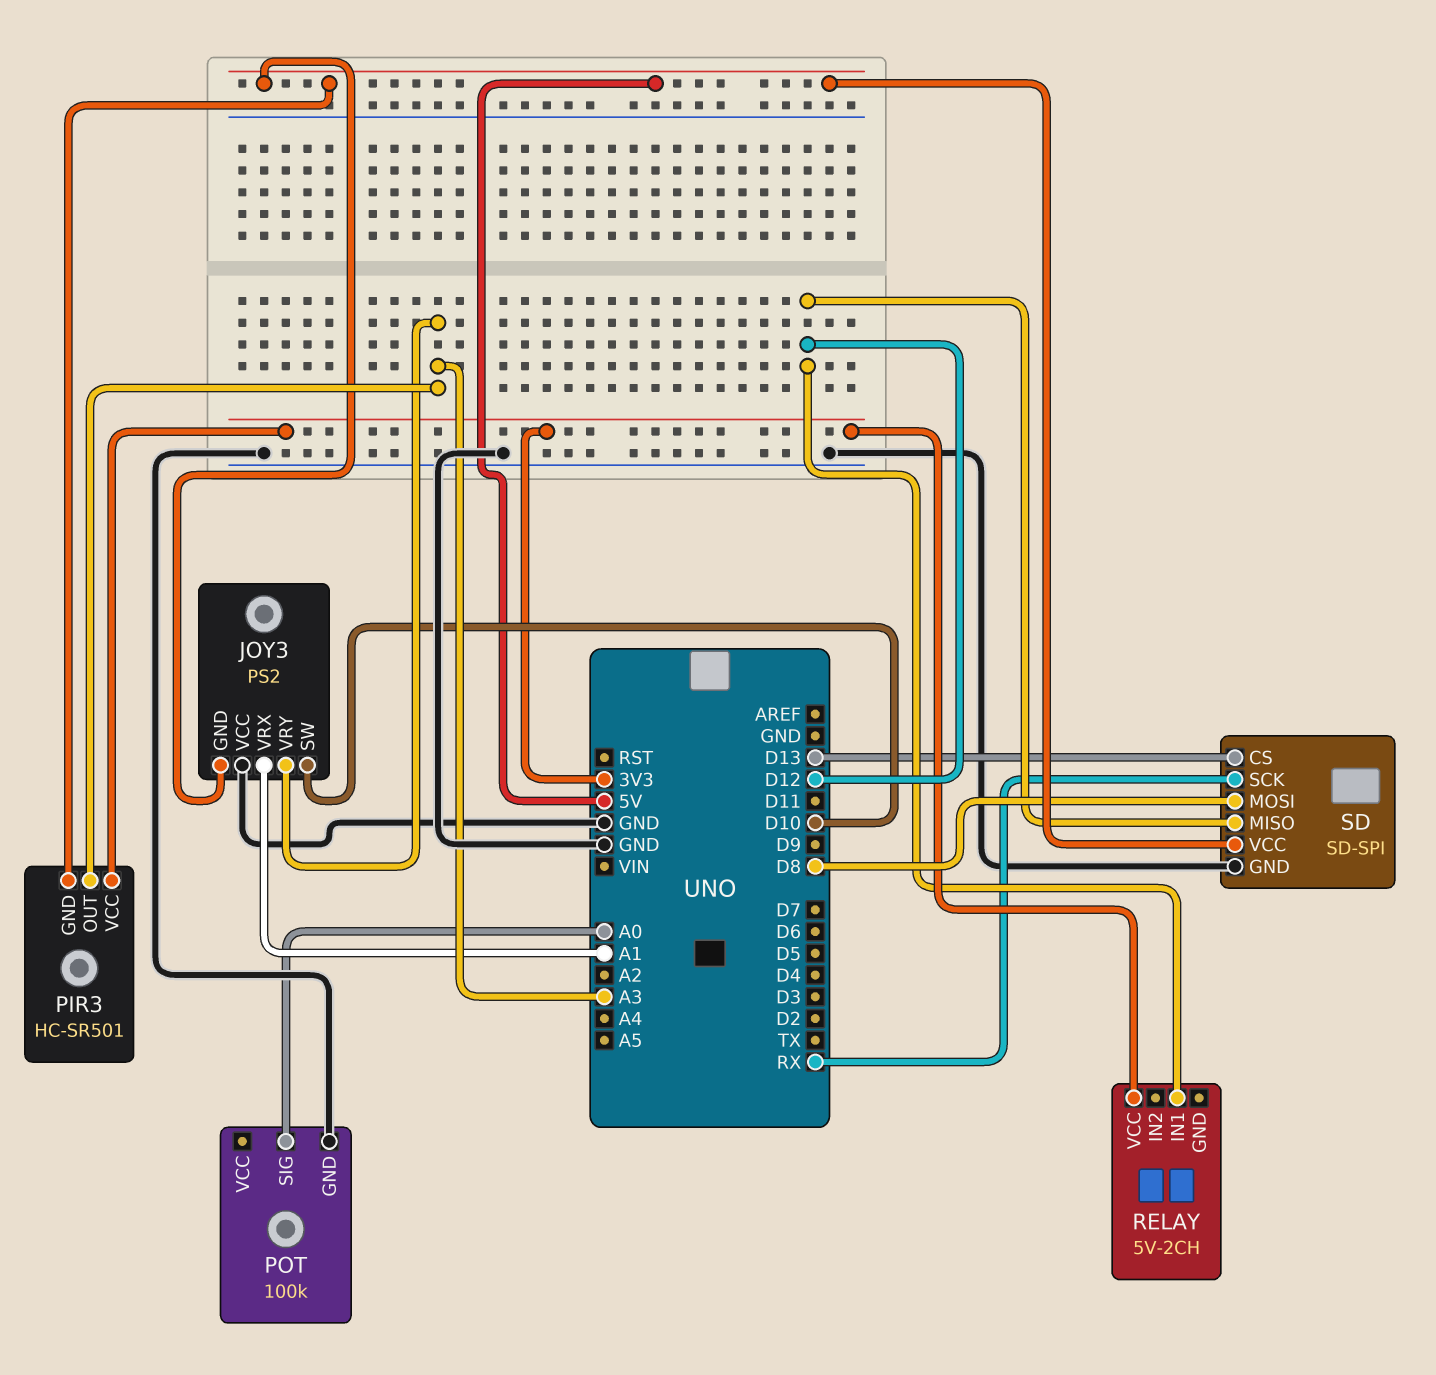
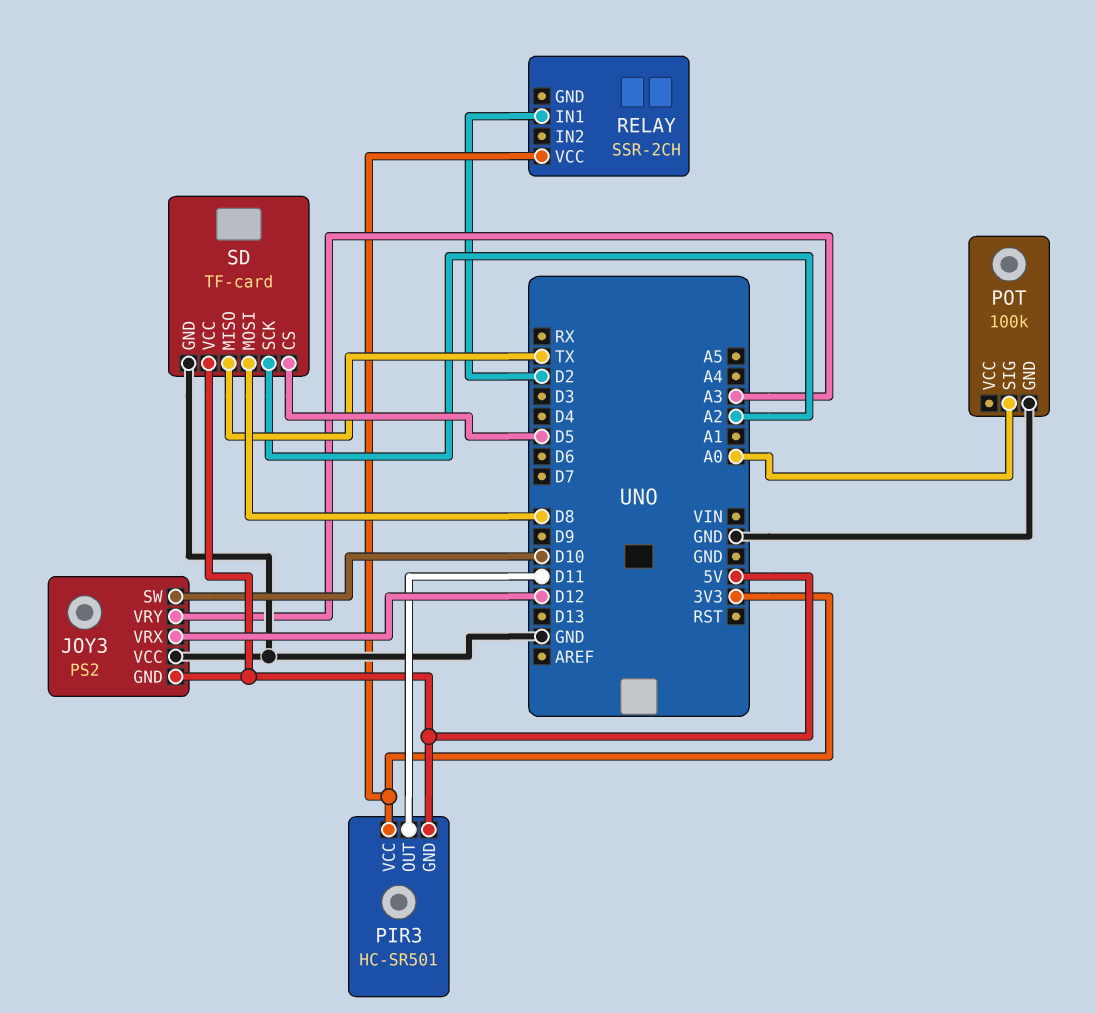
JOY3 pin VRX: A1 -> D12
PIR3 pin OUT: A3 -> D11
RELAY: 5V-2CH -> SSR-2CH
RELAY pin IN1: D12 -> D2
SD: SD-SPI -> TF-card
SD pin CS: D13 -> D5
SD pin MISO: D12 -> TX
SD pin SCK: RX -> A2

